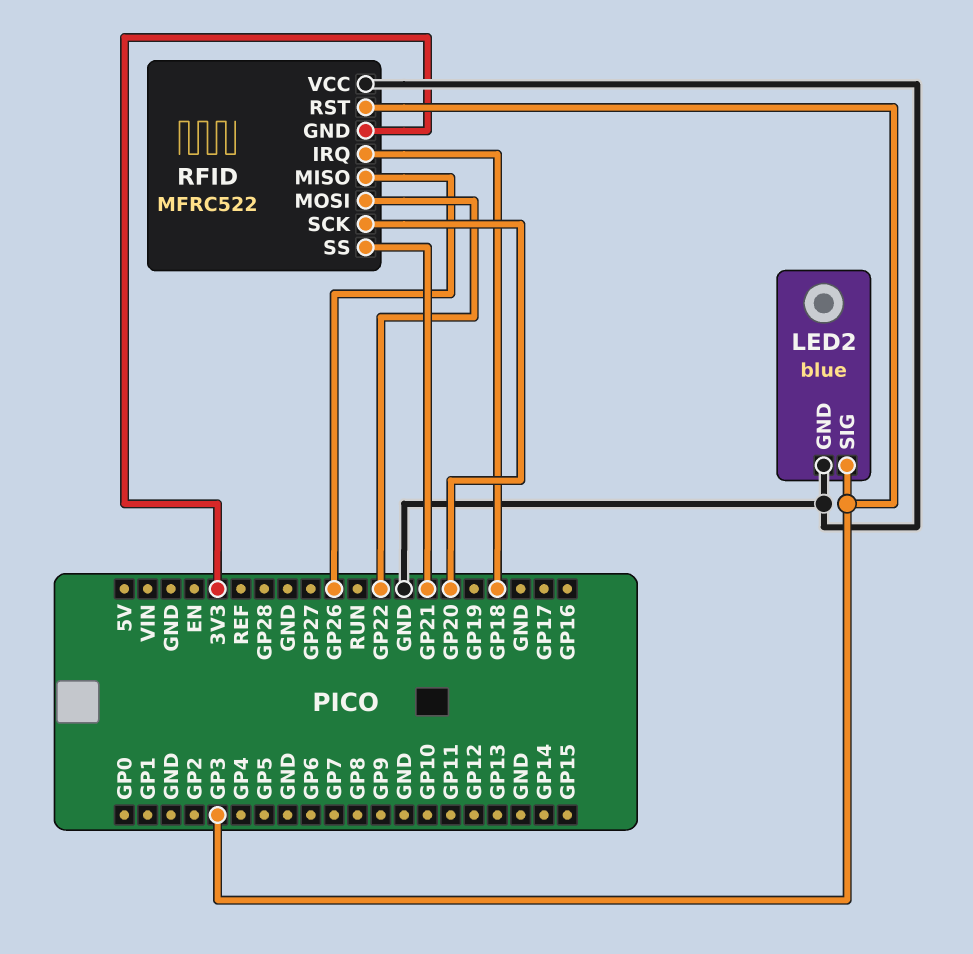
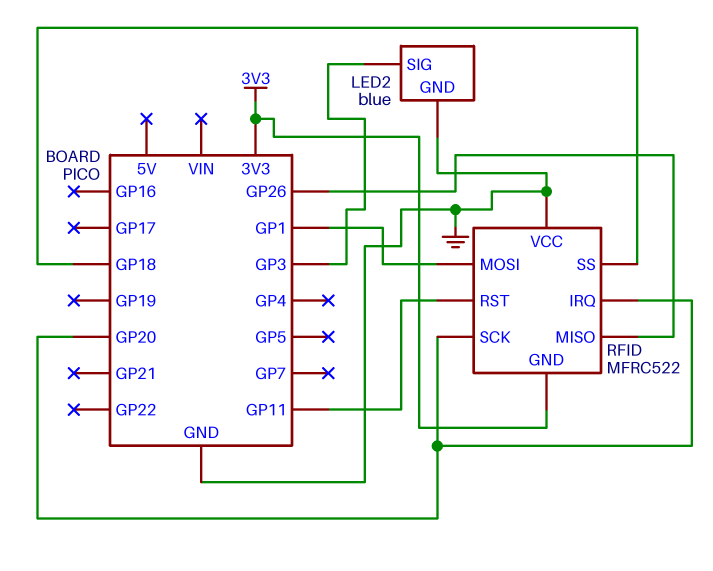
RFID pin IRQ: GP18 -> GP20
RFID pin MOSI: GP22 -> GP1
RFID pin RST: GP3 -> GP11
RFID pin SS: GP21 -> GP18

